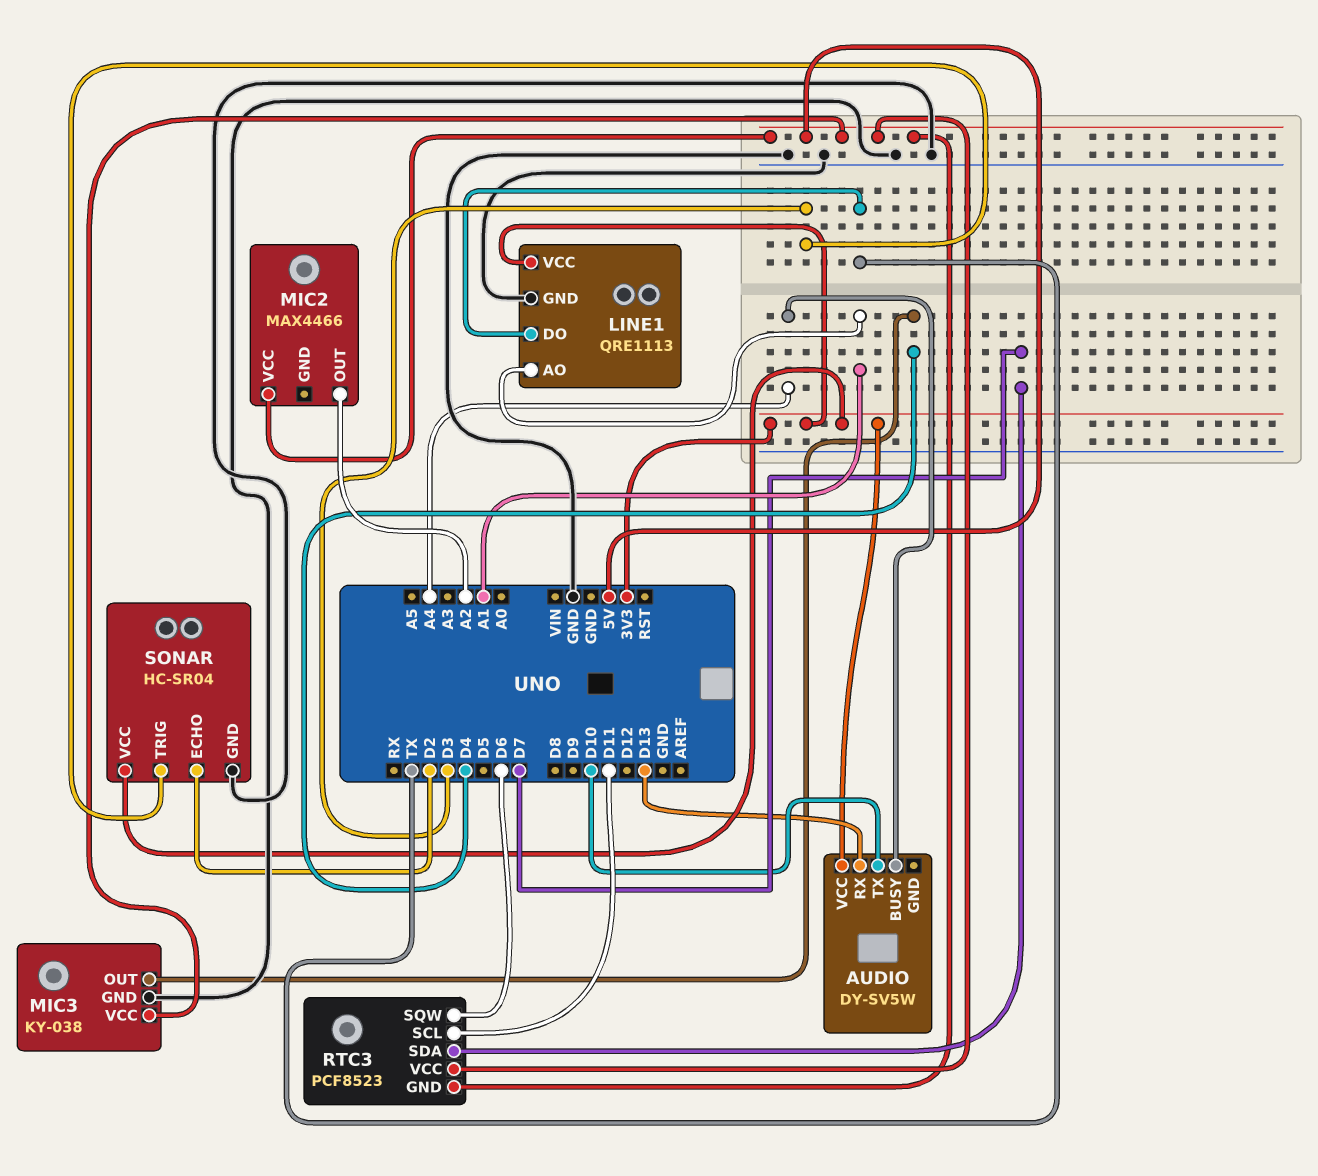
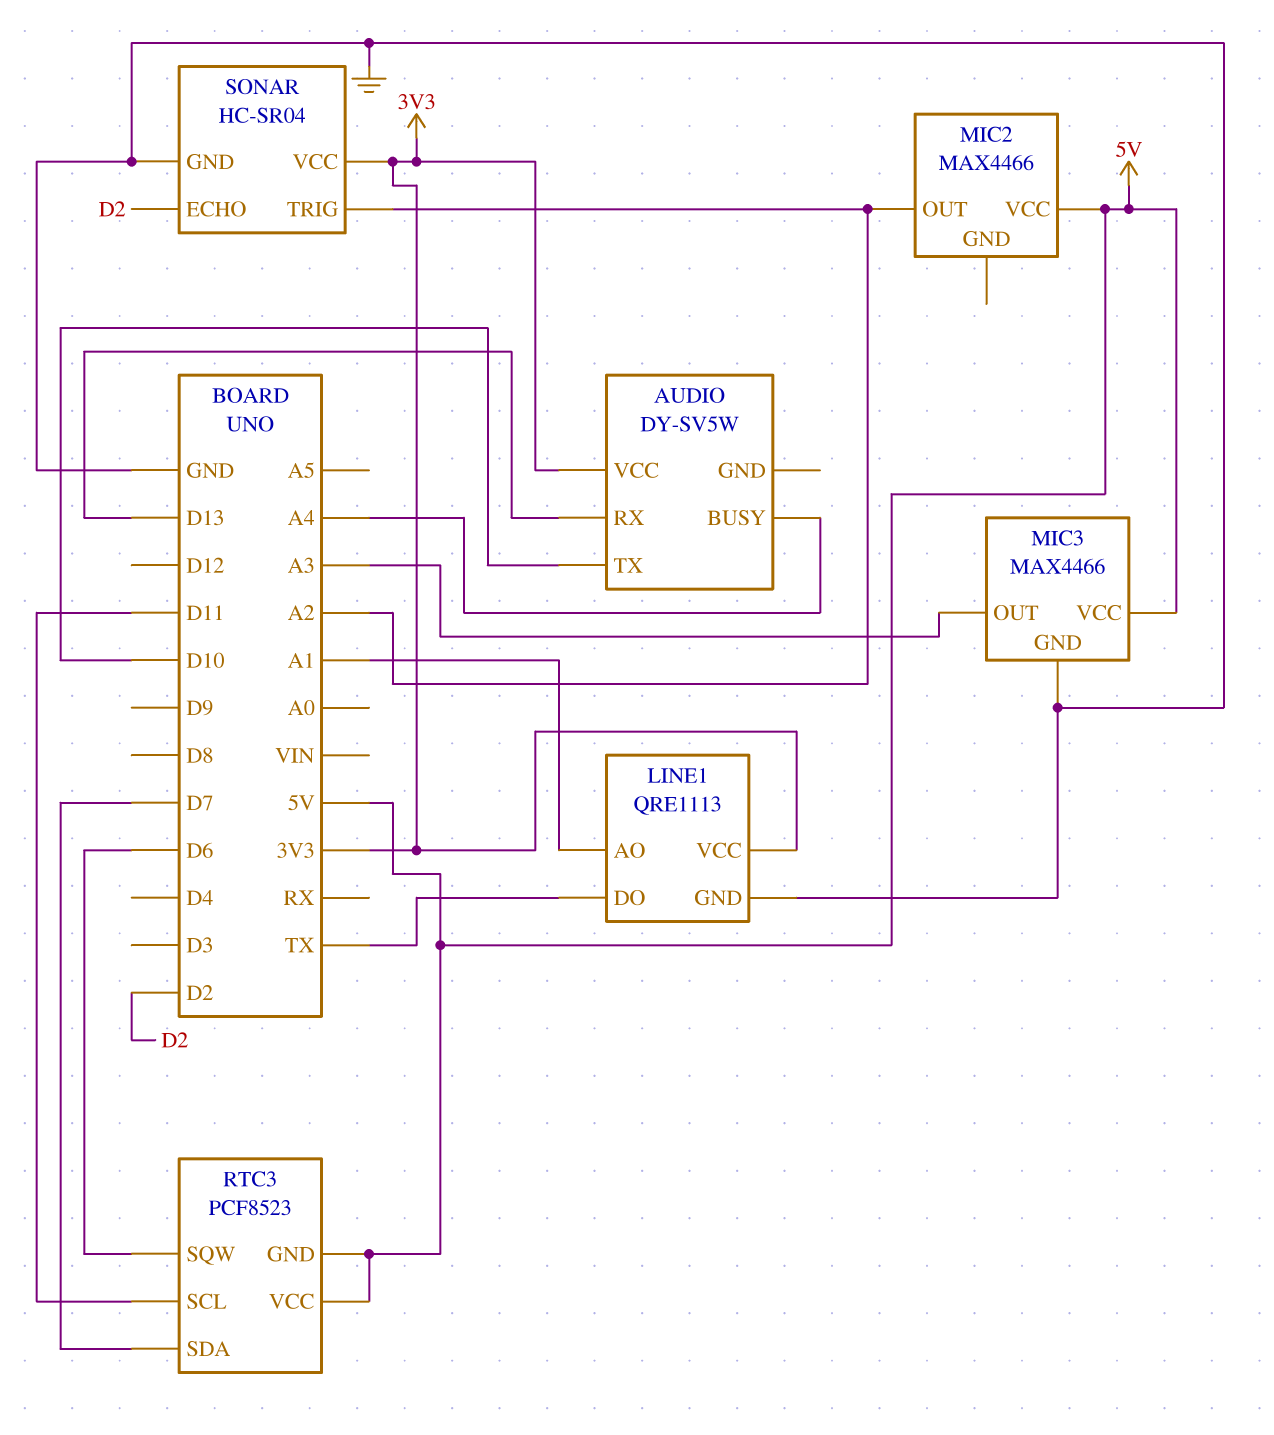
MIC3: KY-038 -> MAX4466
MIC3 pin OUT: D4 -> A3
SONAR pin TRIG: D3 -> A2

